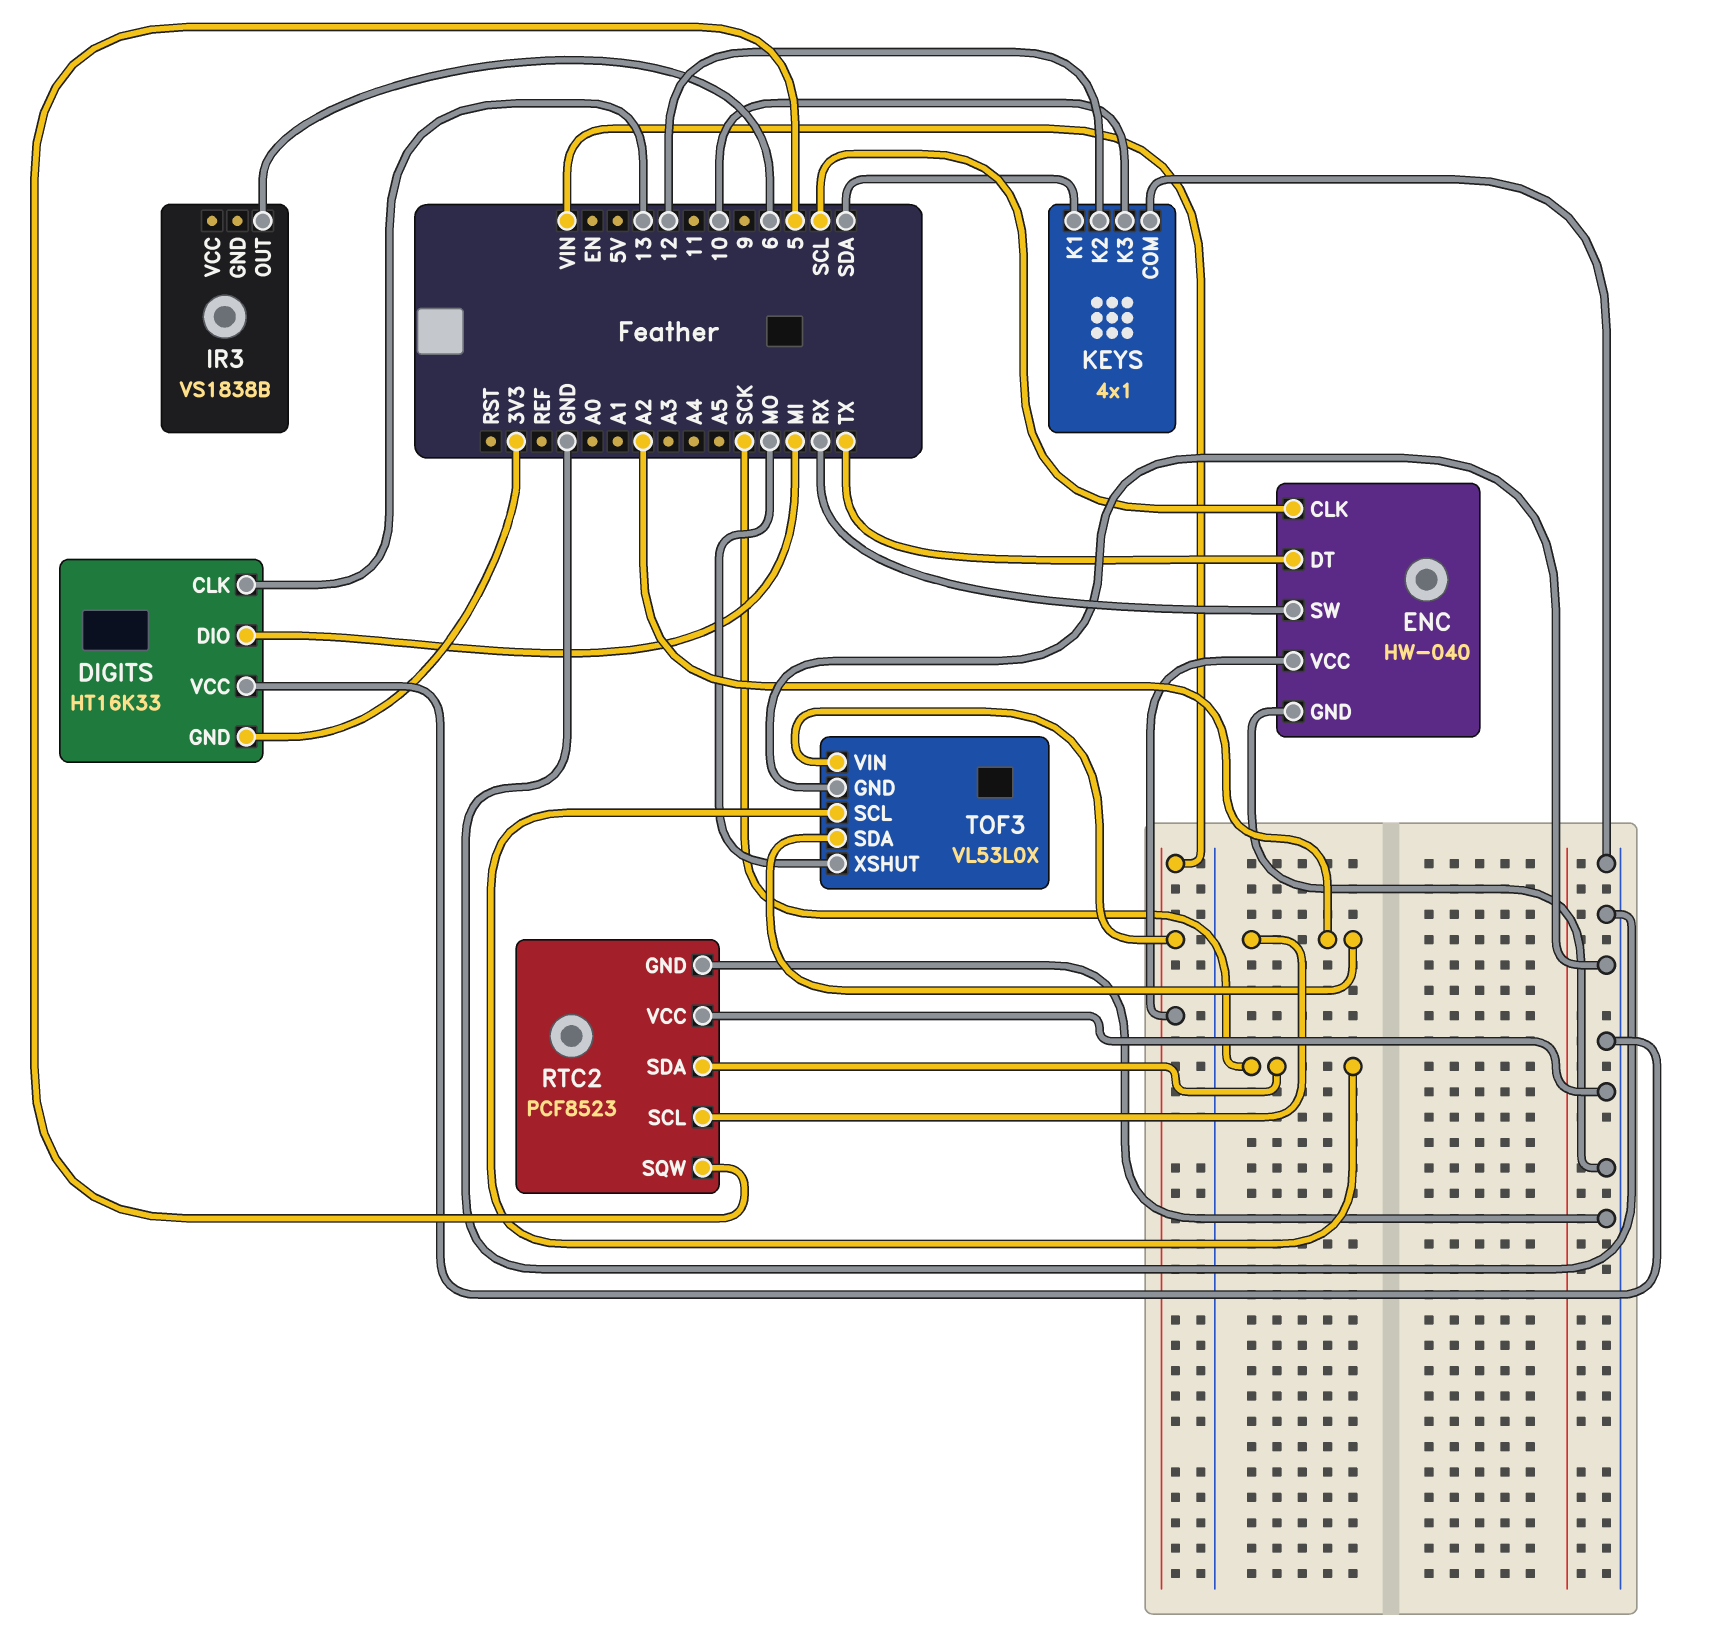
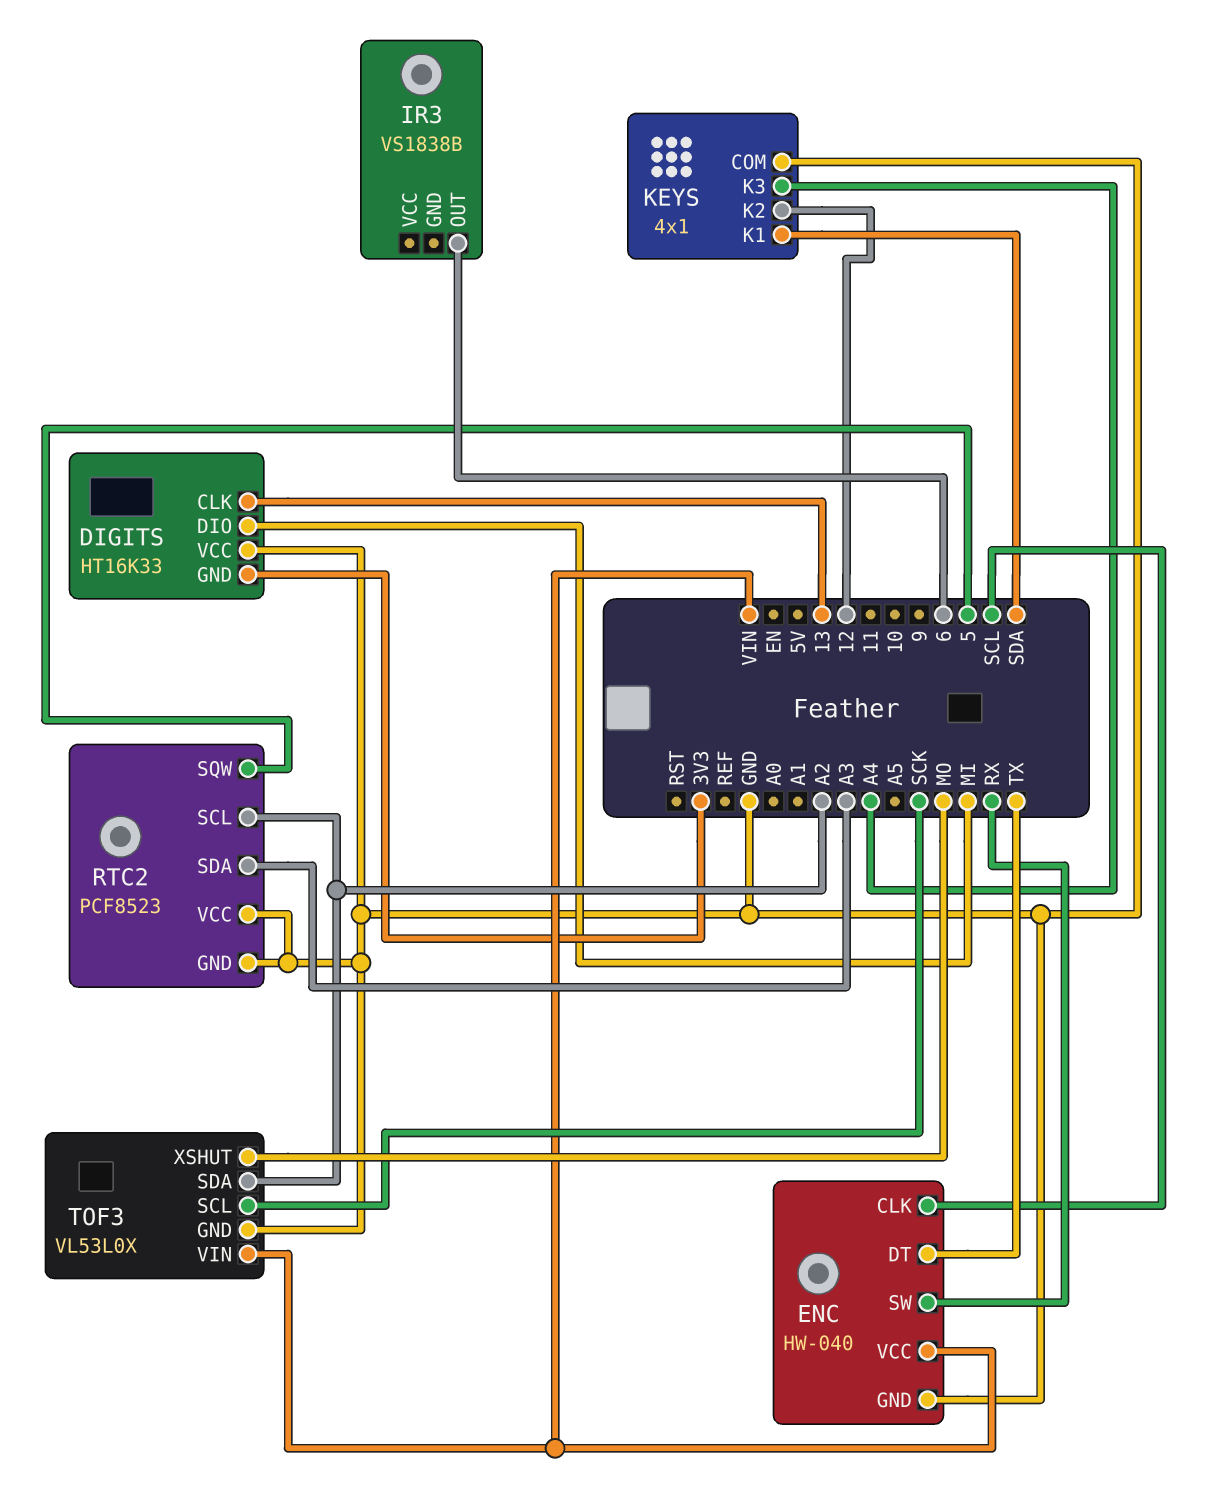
KEYS pin K3: 10 -> A4
RTC2 pin SDA: SCK -> A3

